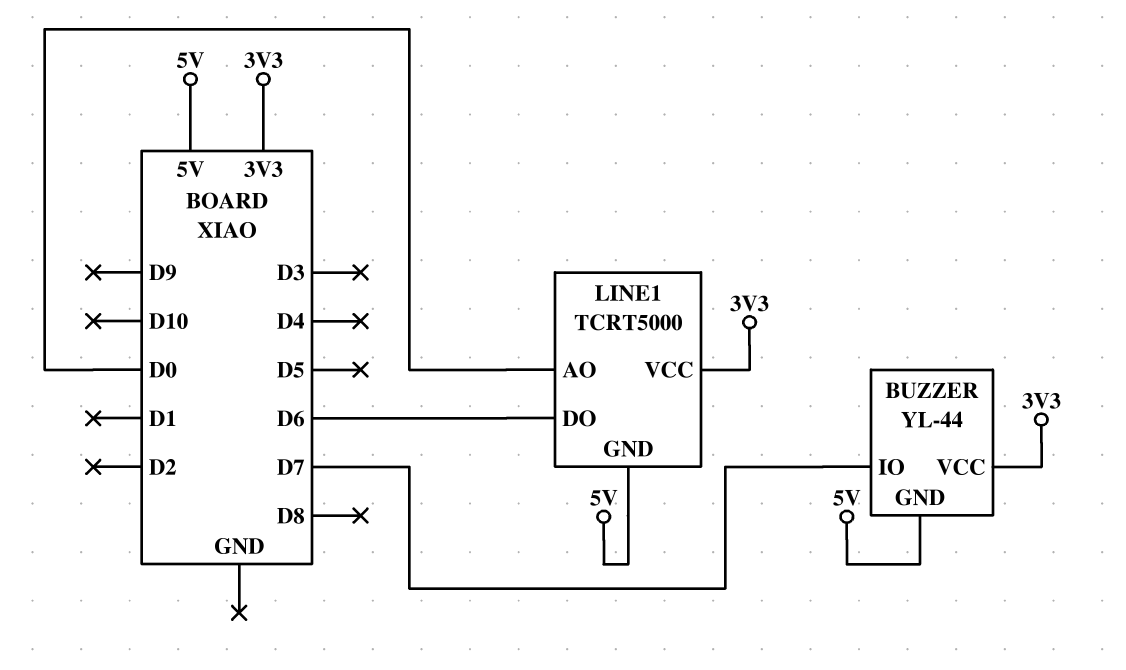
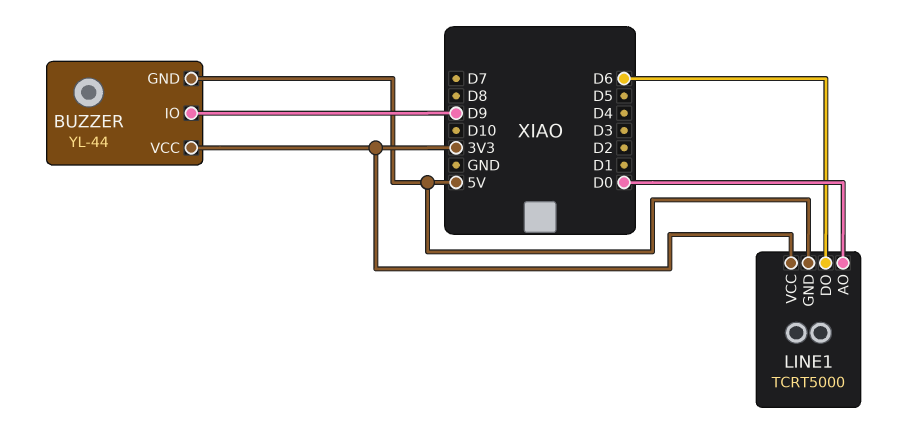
BUZZER pin IO: D7 -> D9

